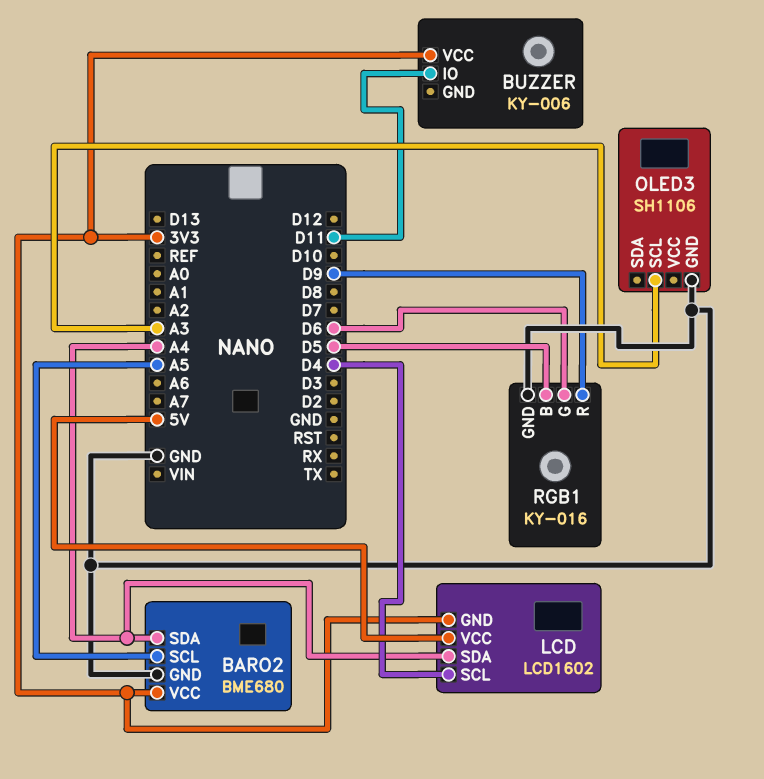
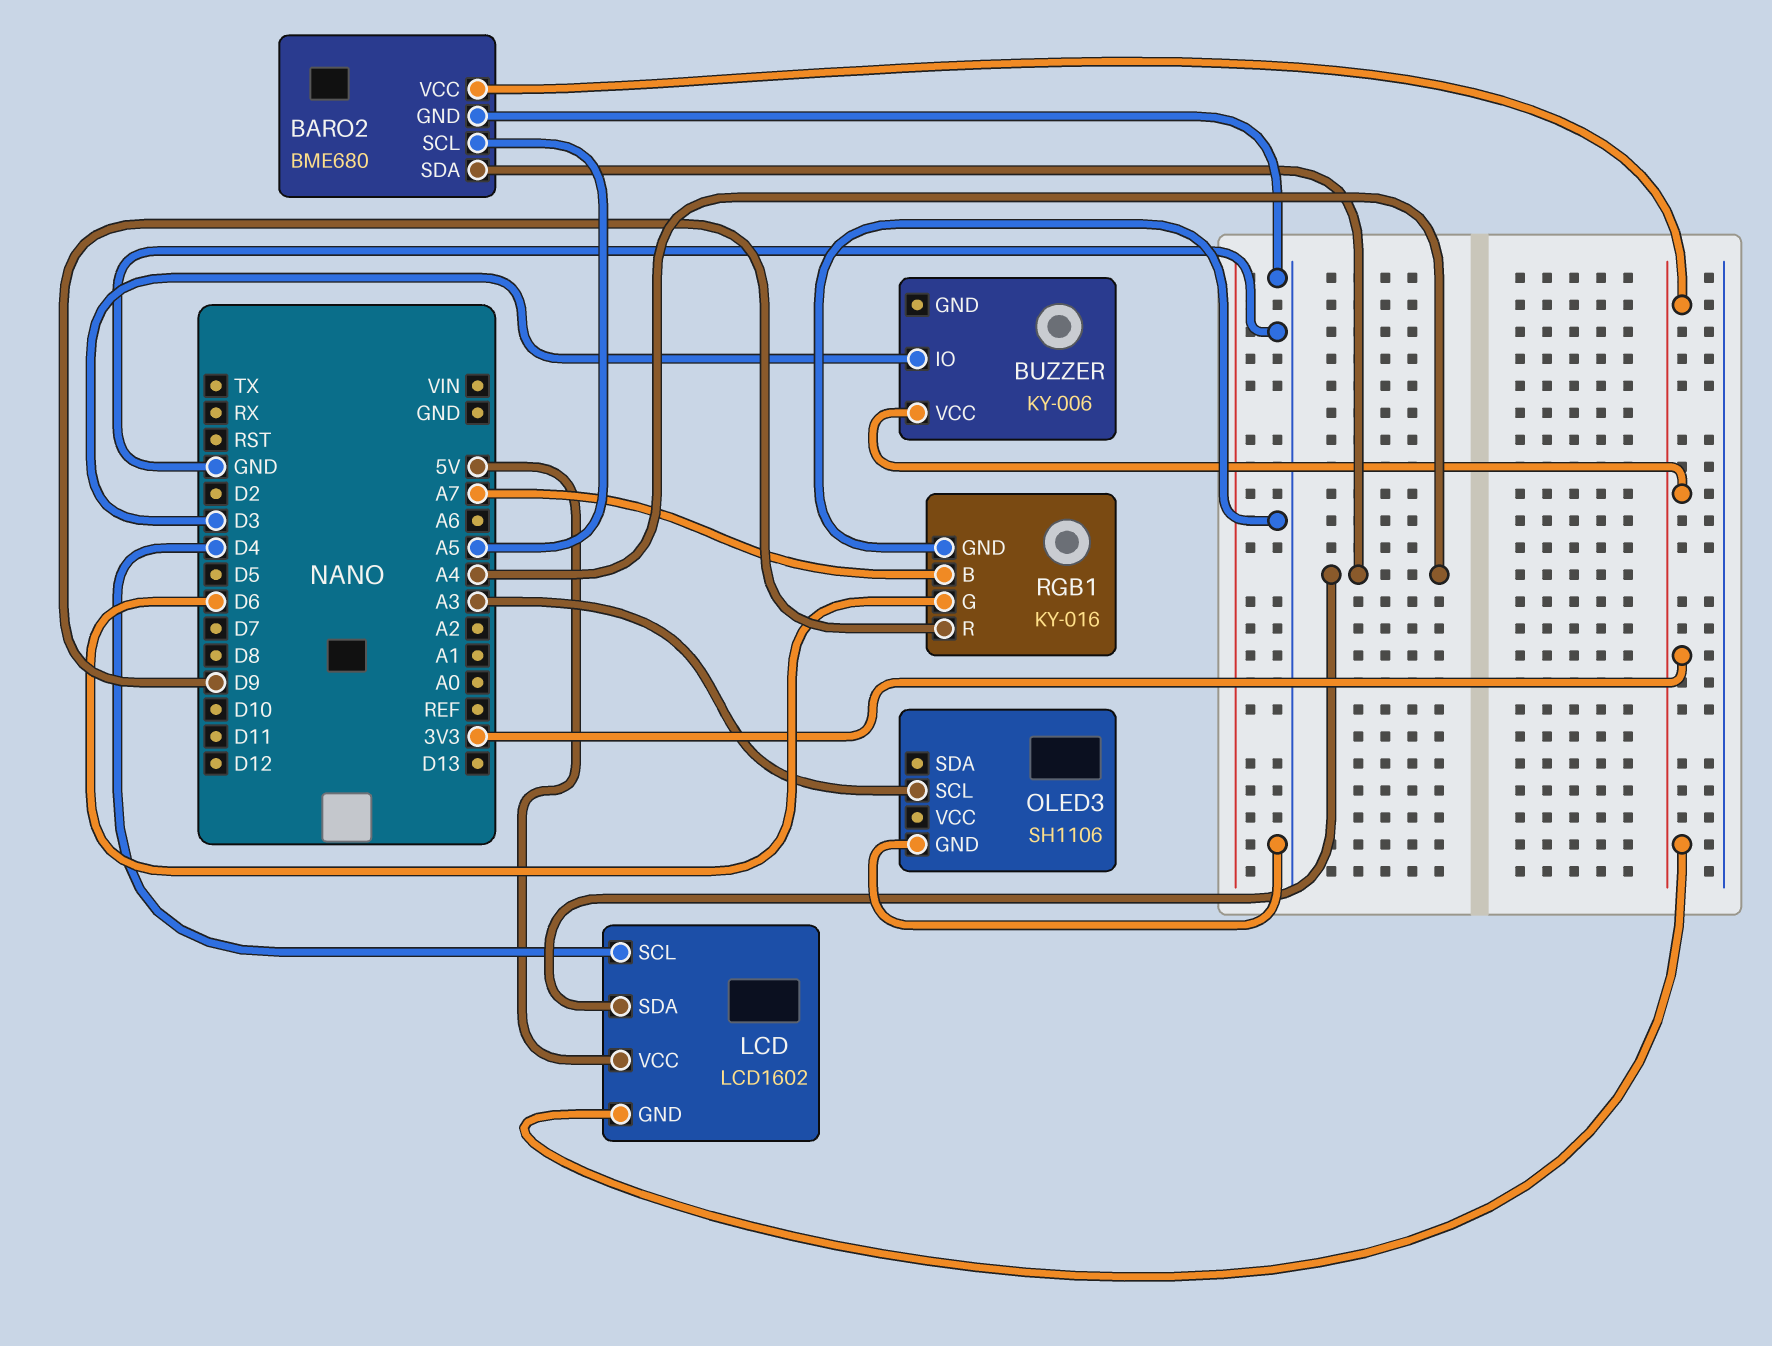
BUZZER pin IO: D11 -> D3
RGB1 pin B: D5 -> A7

